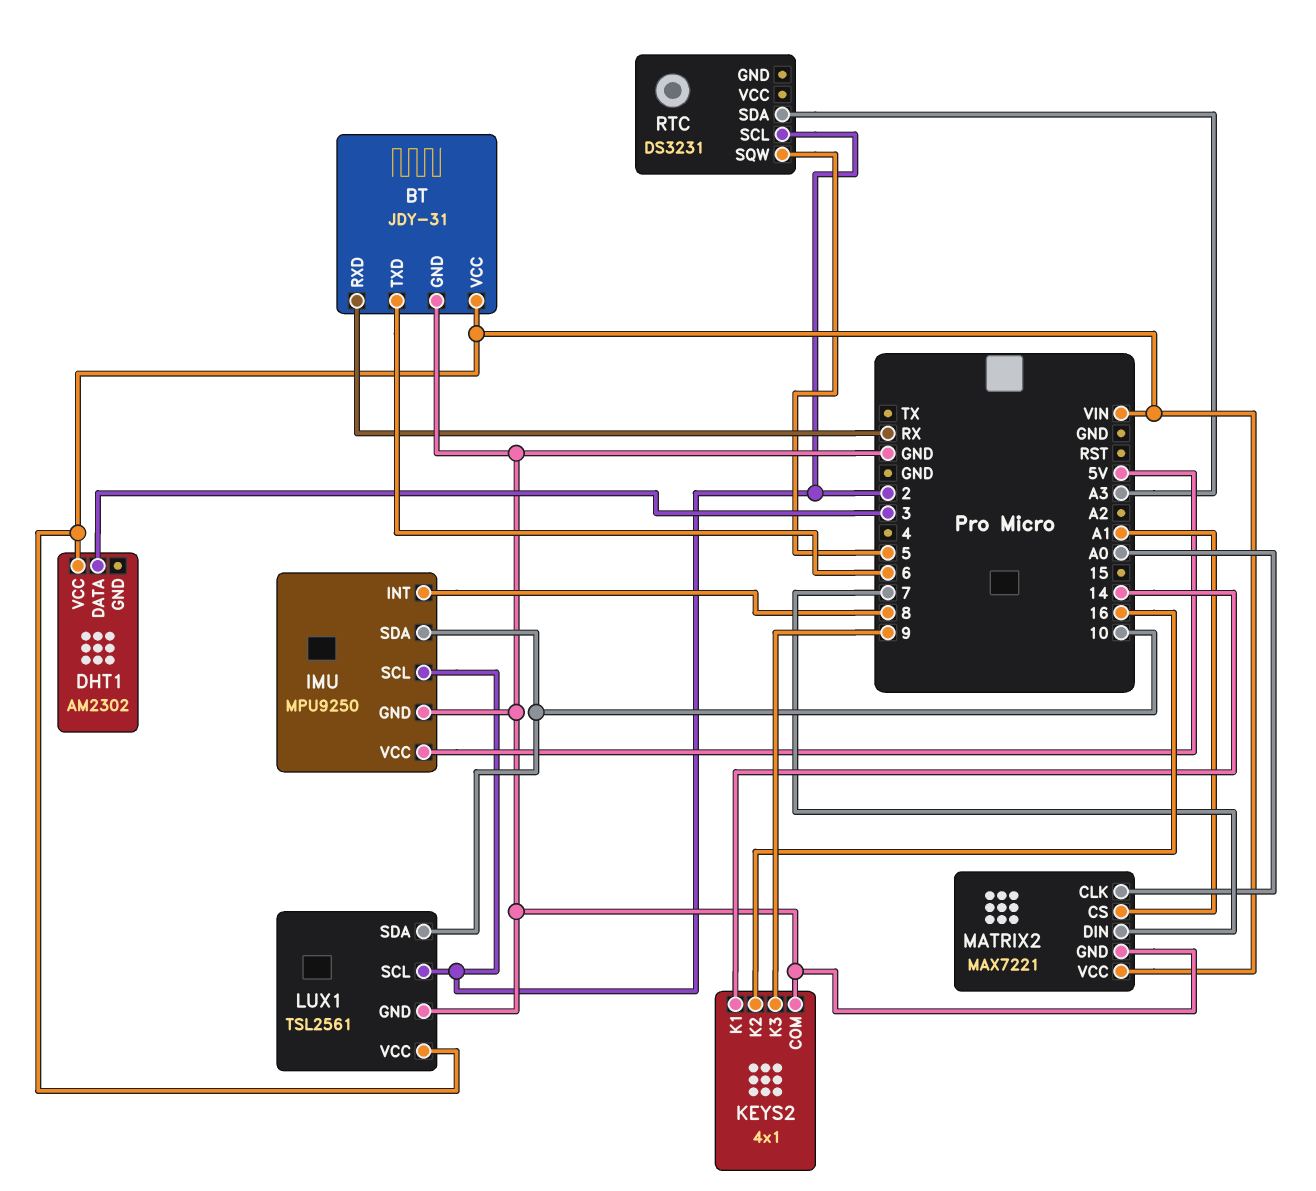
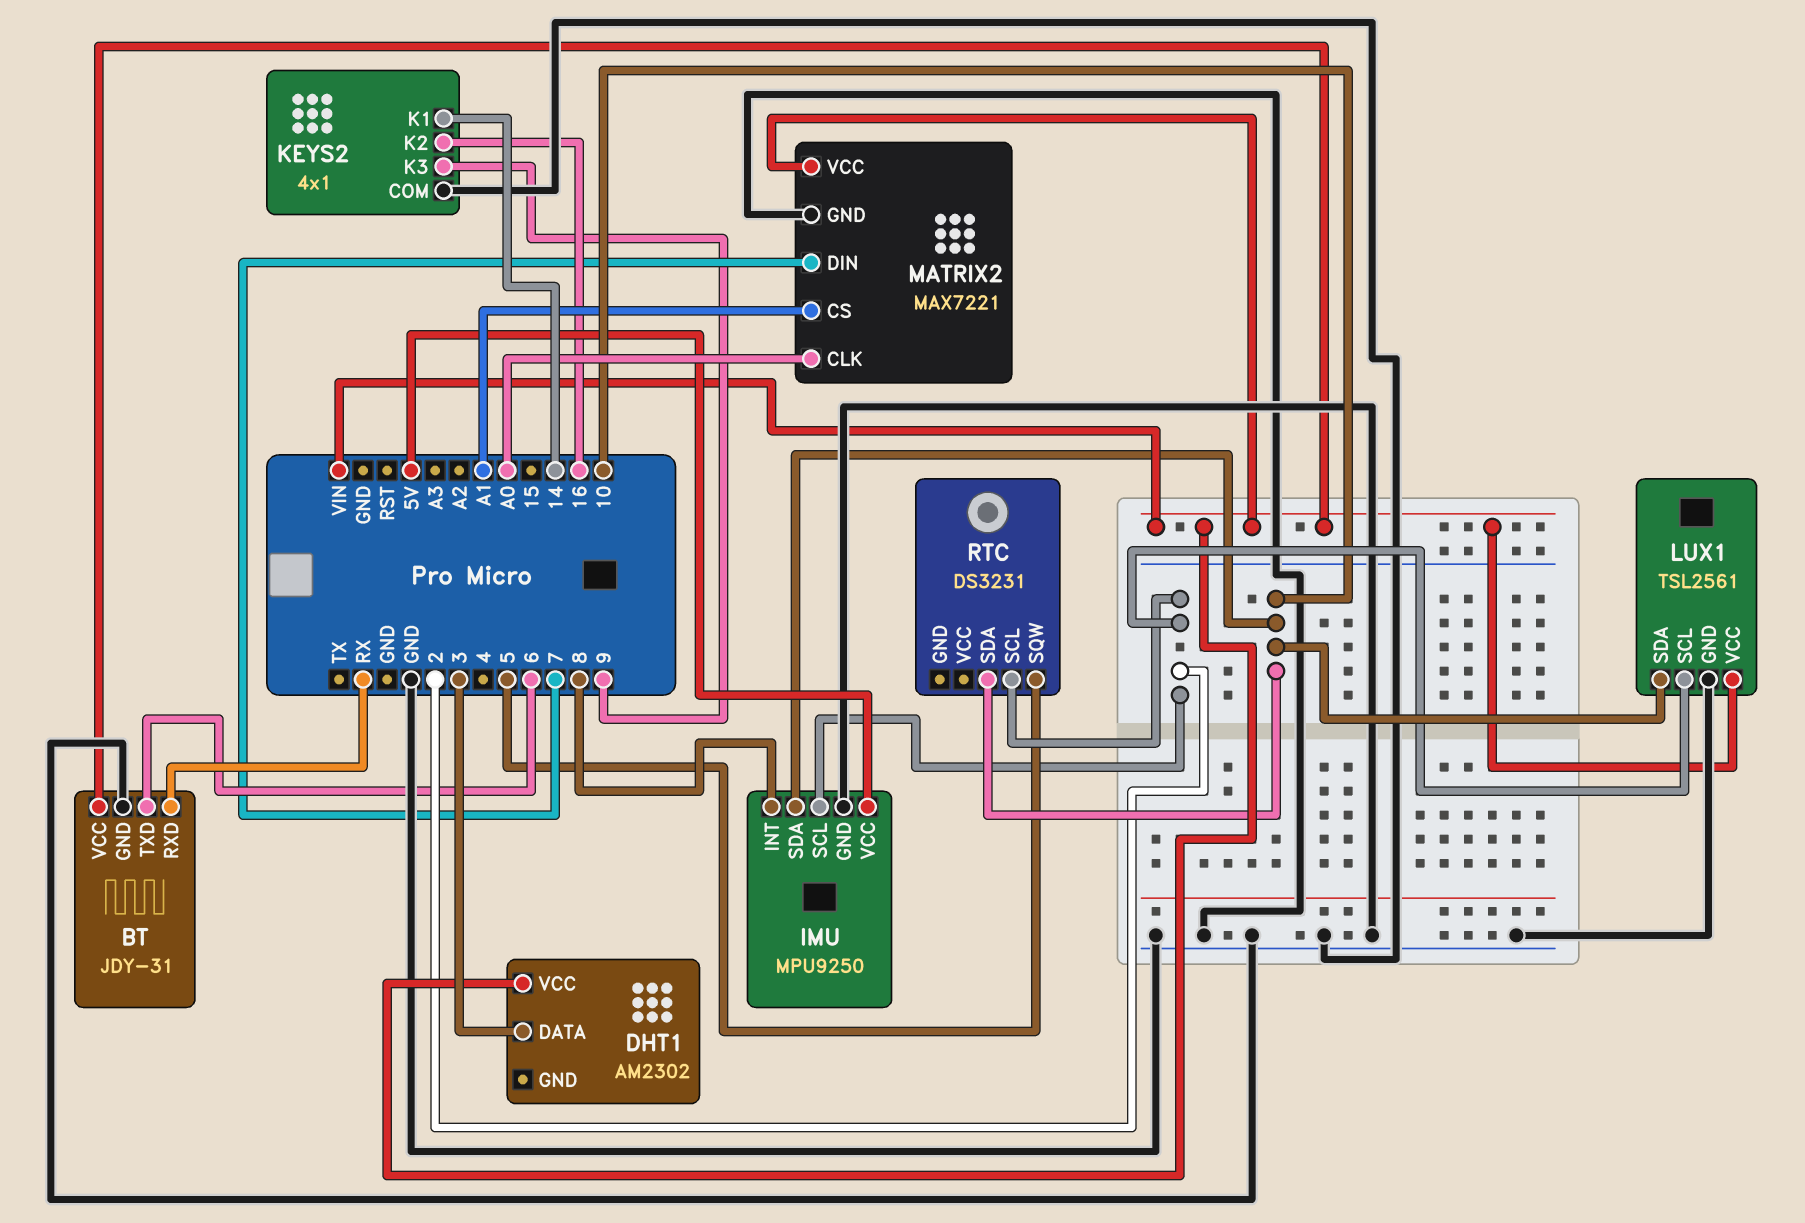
RTC pin SDA: A3 -> 10

